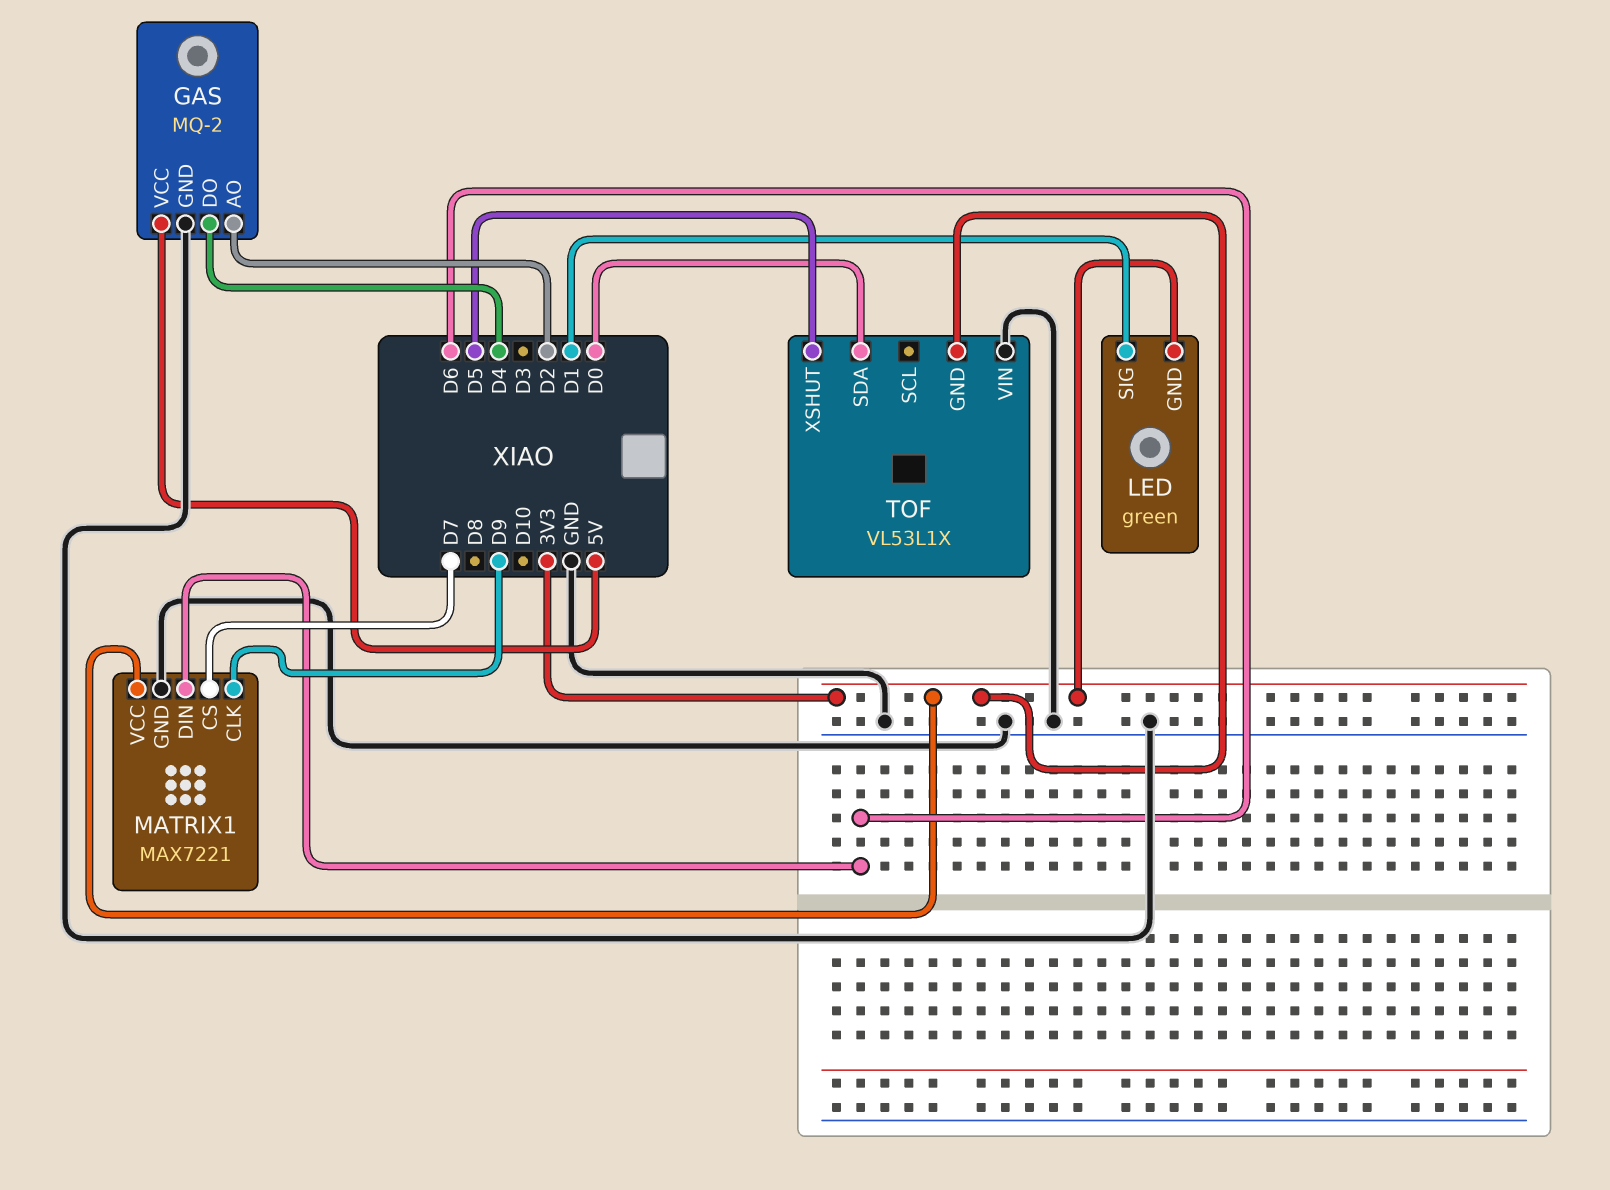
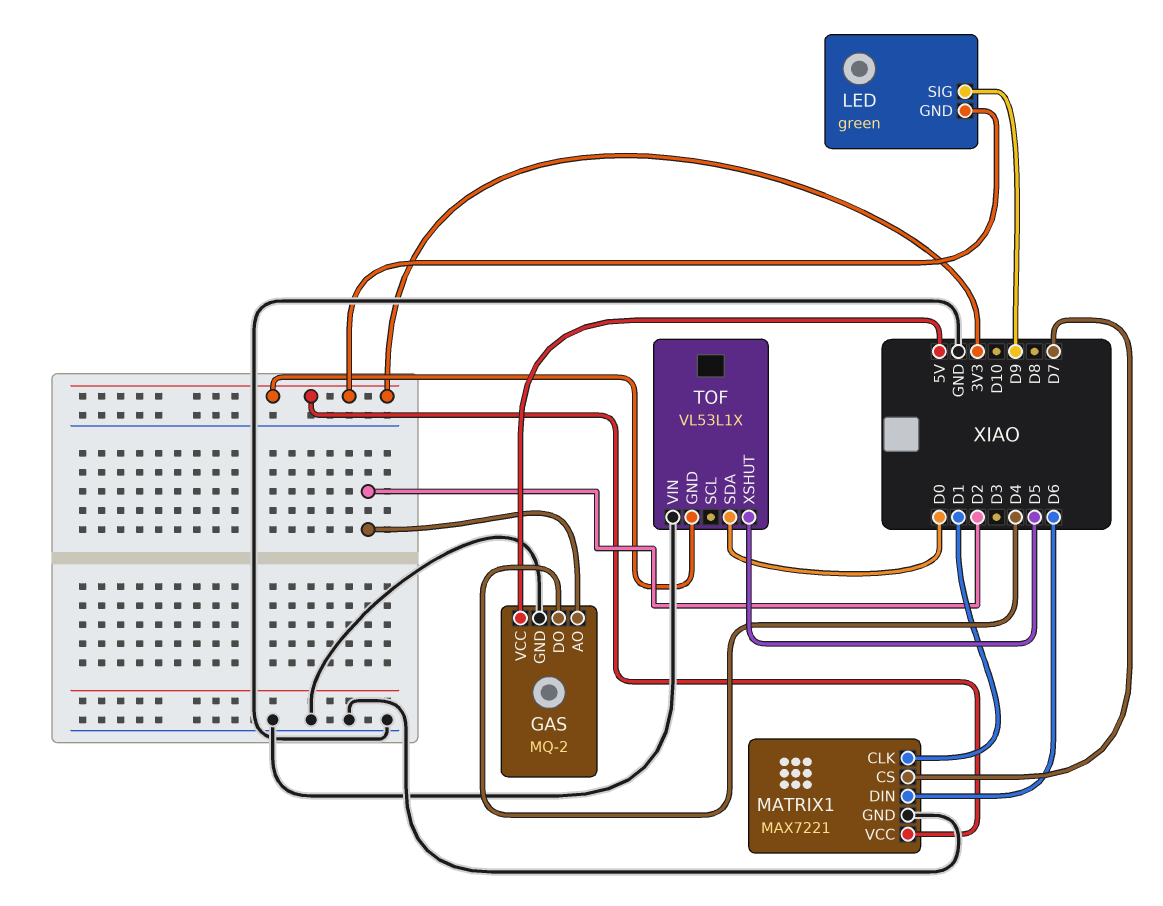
LED pin SIG: D1 -> D9
MATRIX1 pin CLK: D9 -> D1

